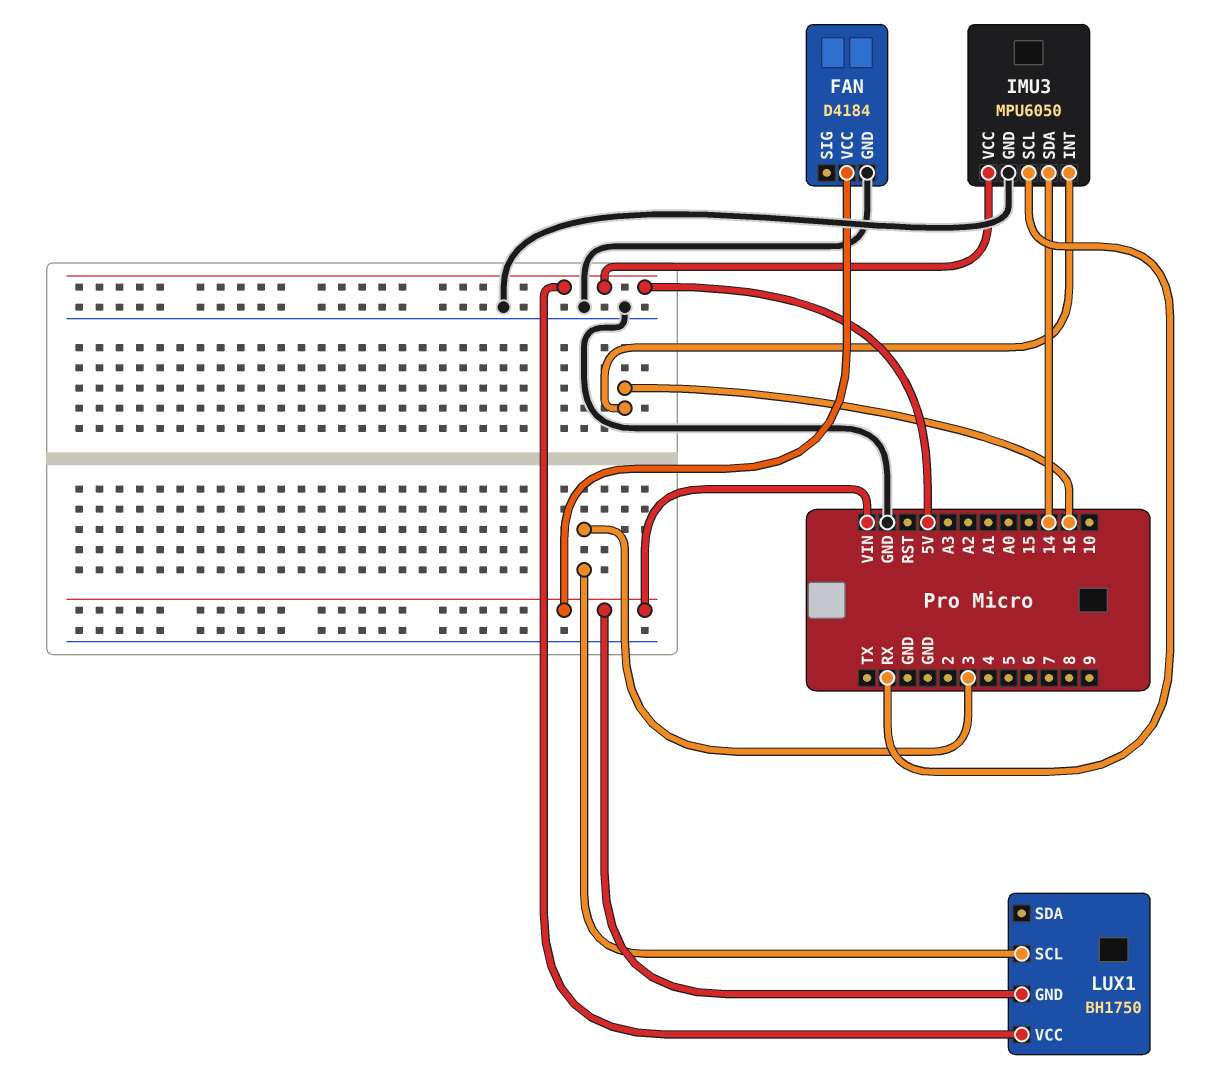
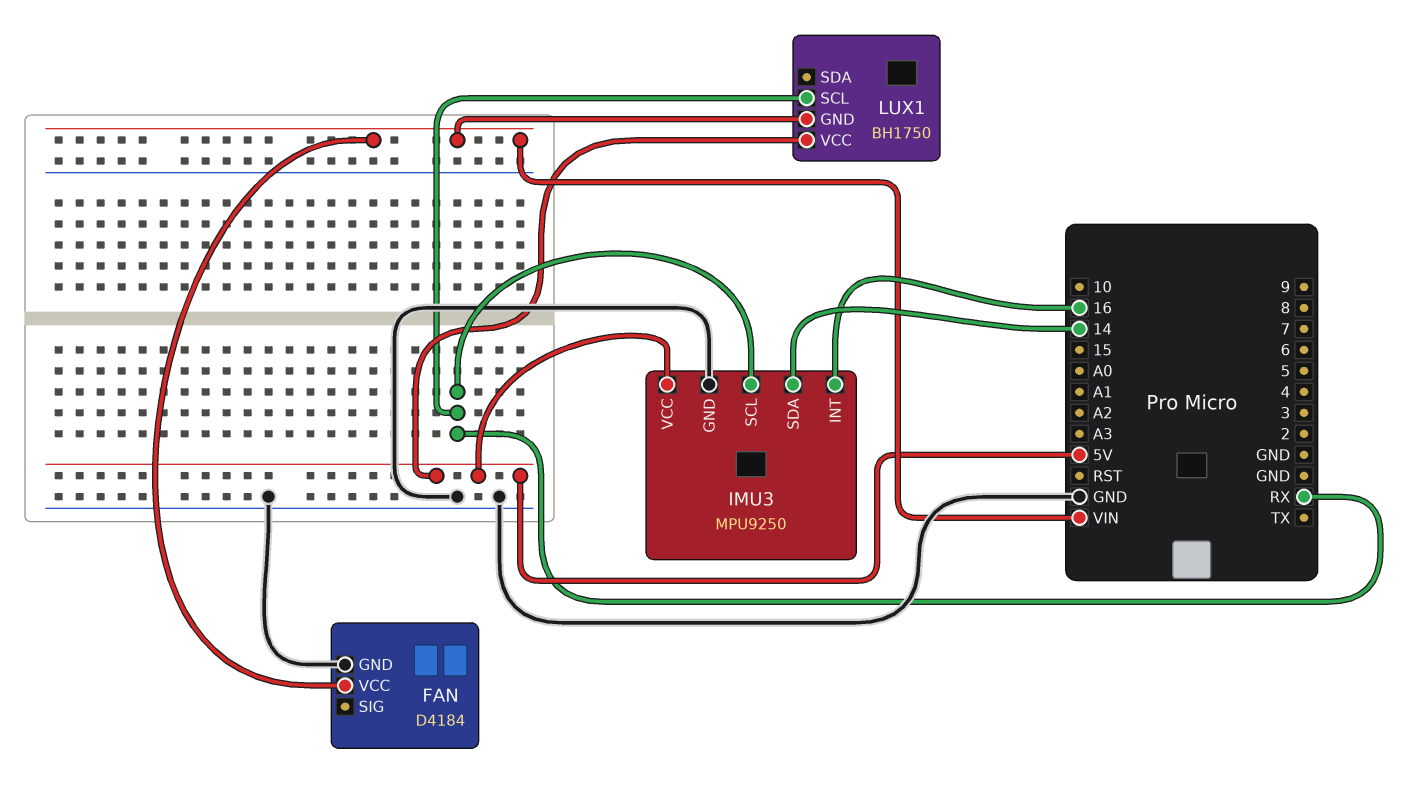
IMU3: MPU6050 -> MPU9250
LUX1 pin SCL: 3 -> RX

